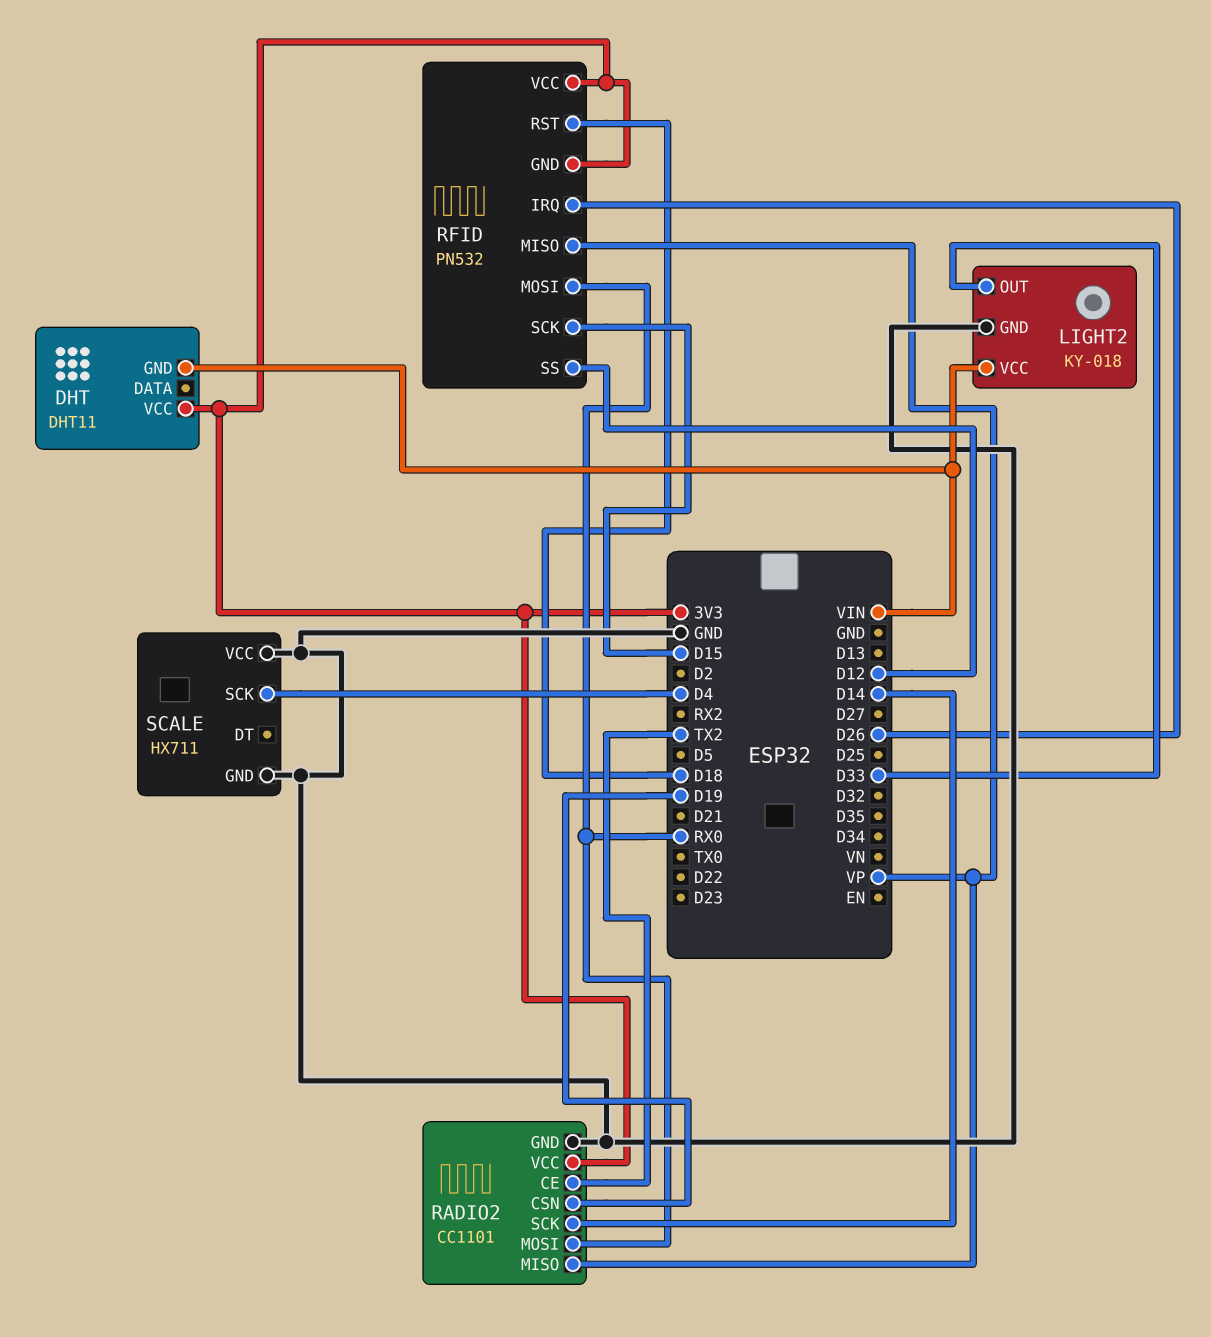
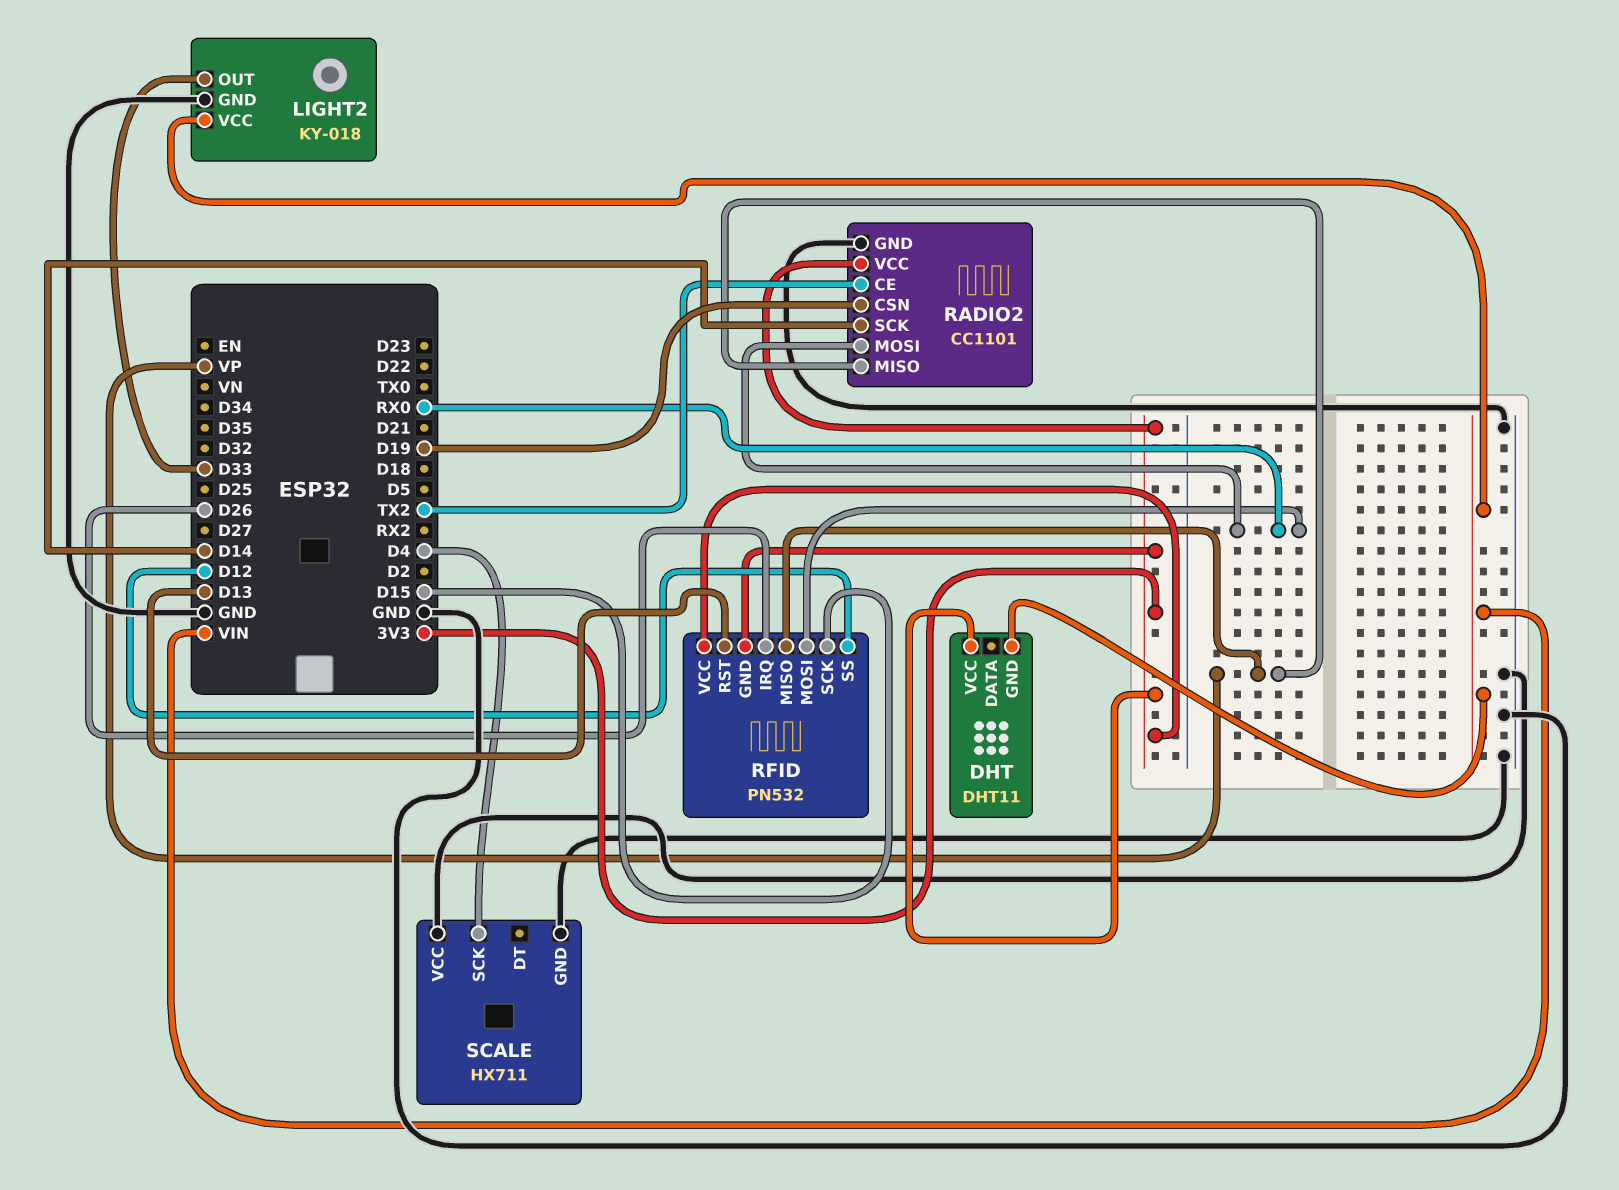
RFID pin RST: D18 -> D13

